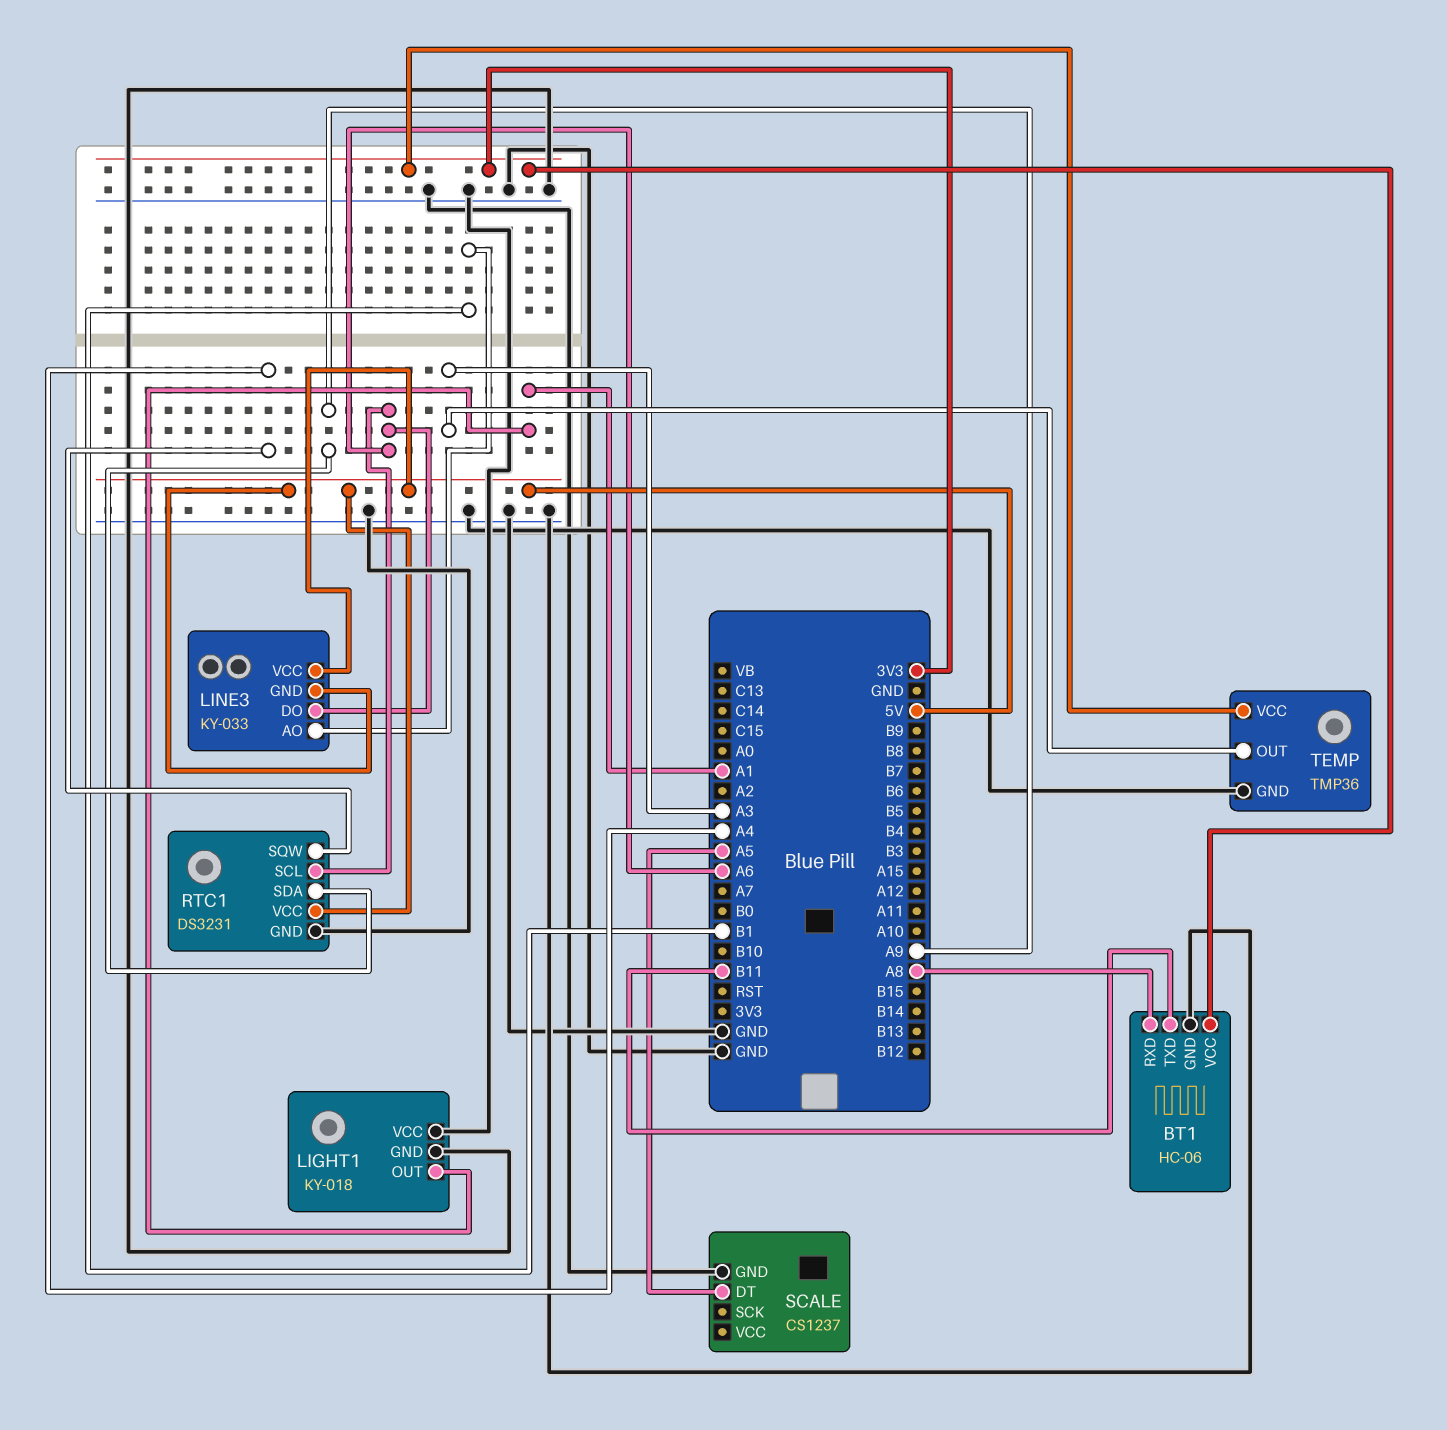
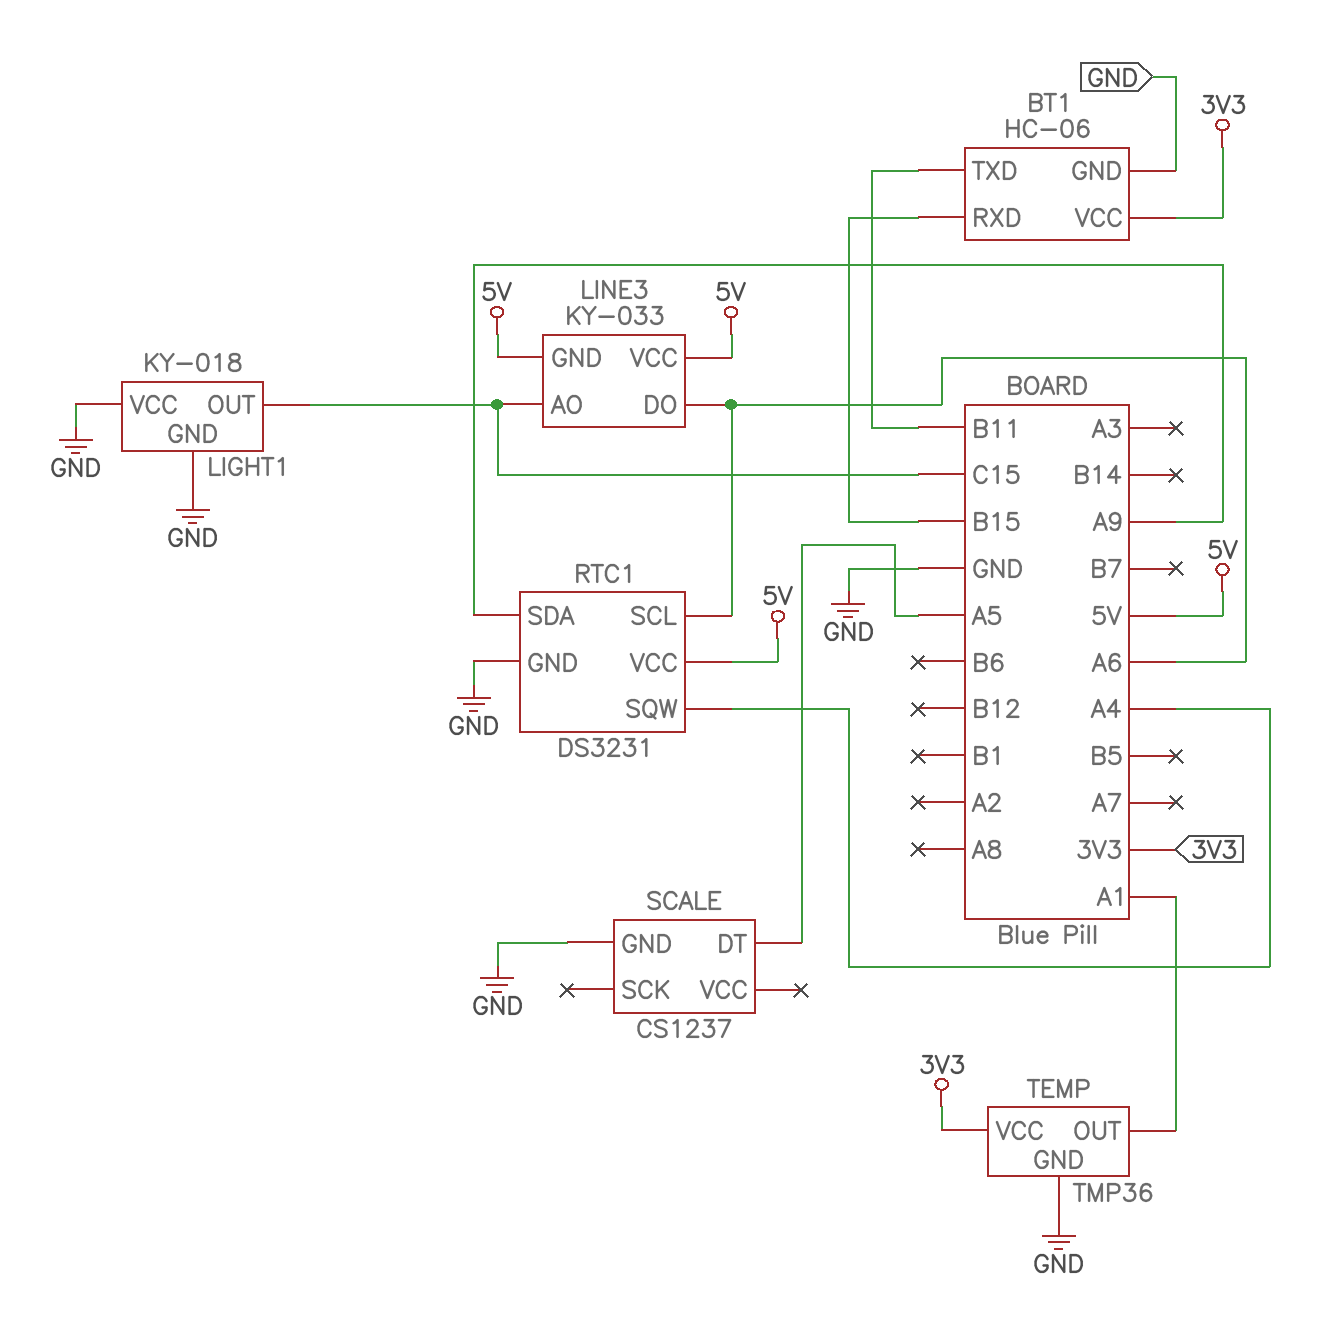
BT1 pin RXD: A8 -> B15
LIGHT1 pin OUT: A1 -> C15
LINE3 pin AO: B1 -> C15
TEMP pin OUT: A3 -> A1

